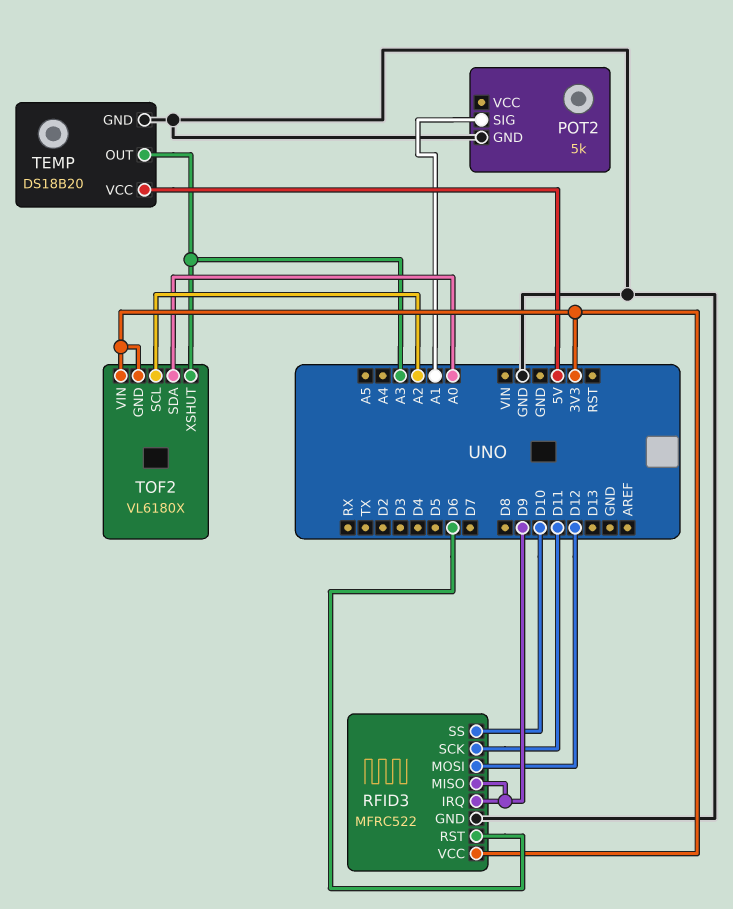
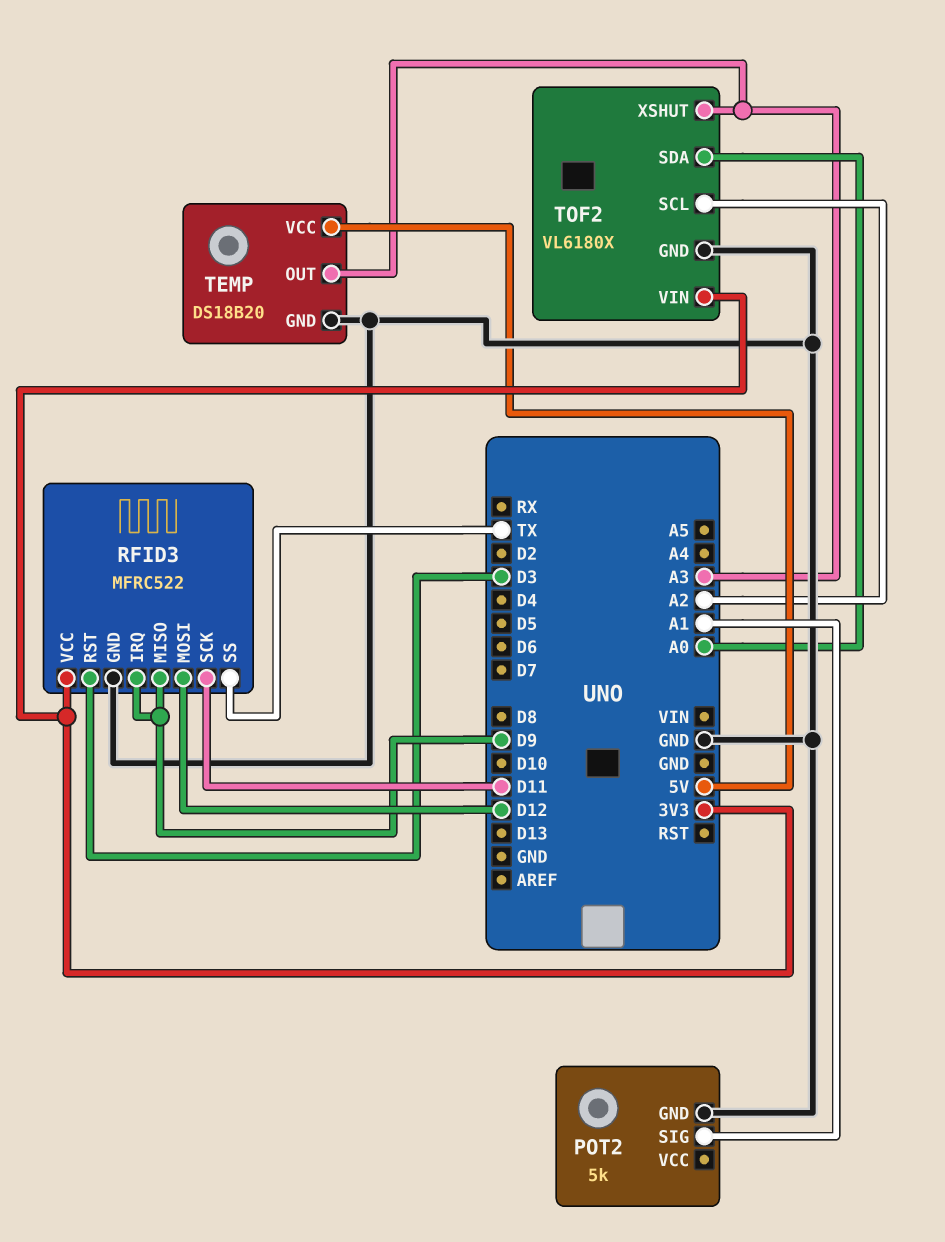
RFID3 pin RST: D6 -> D3
RFID3 pin SS: D10 -> TX
TOF2 pin GND: 3V3 -> GND

